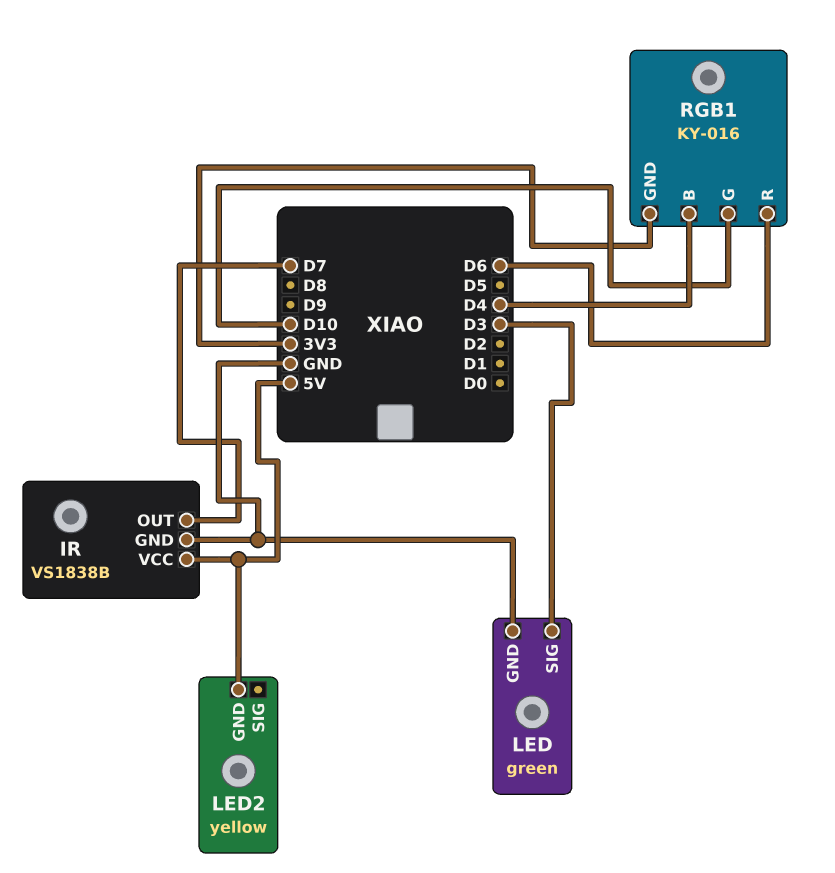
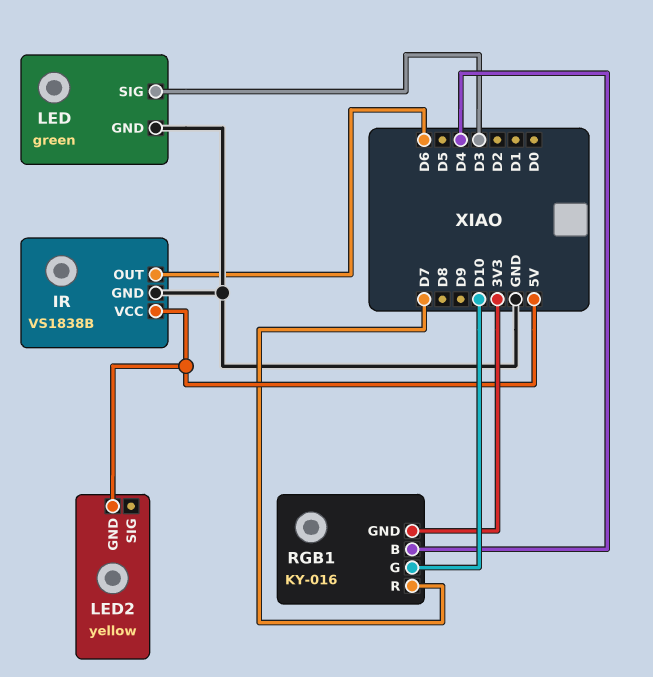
IR pin OUT: D7 -> D6
RGB1 pin R: D6 -> D7

